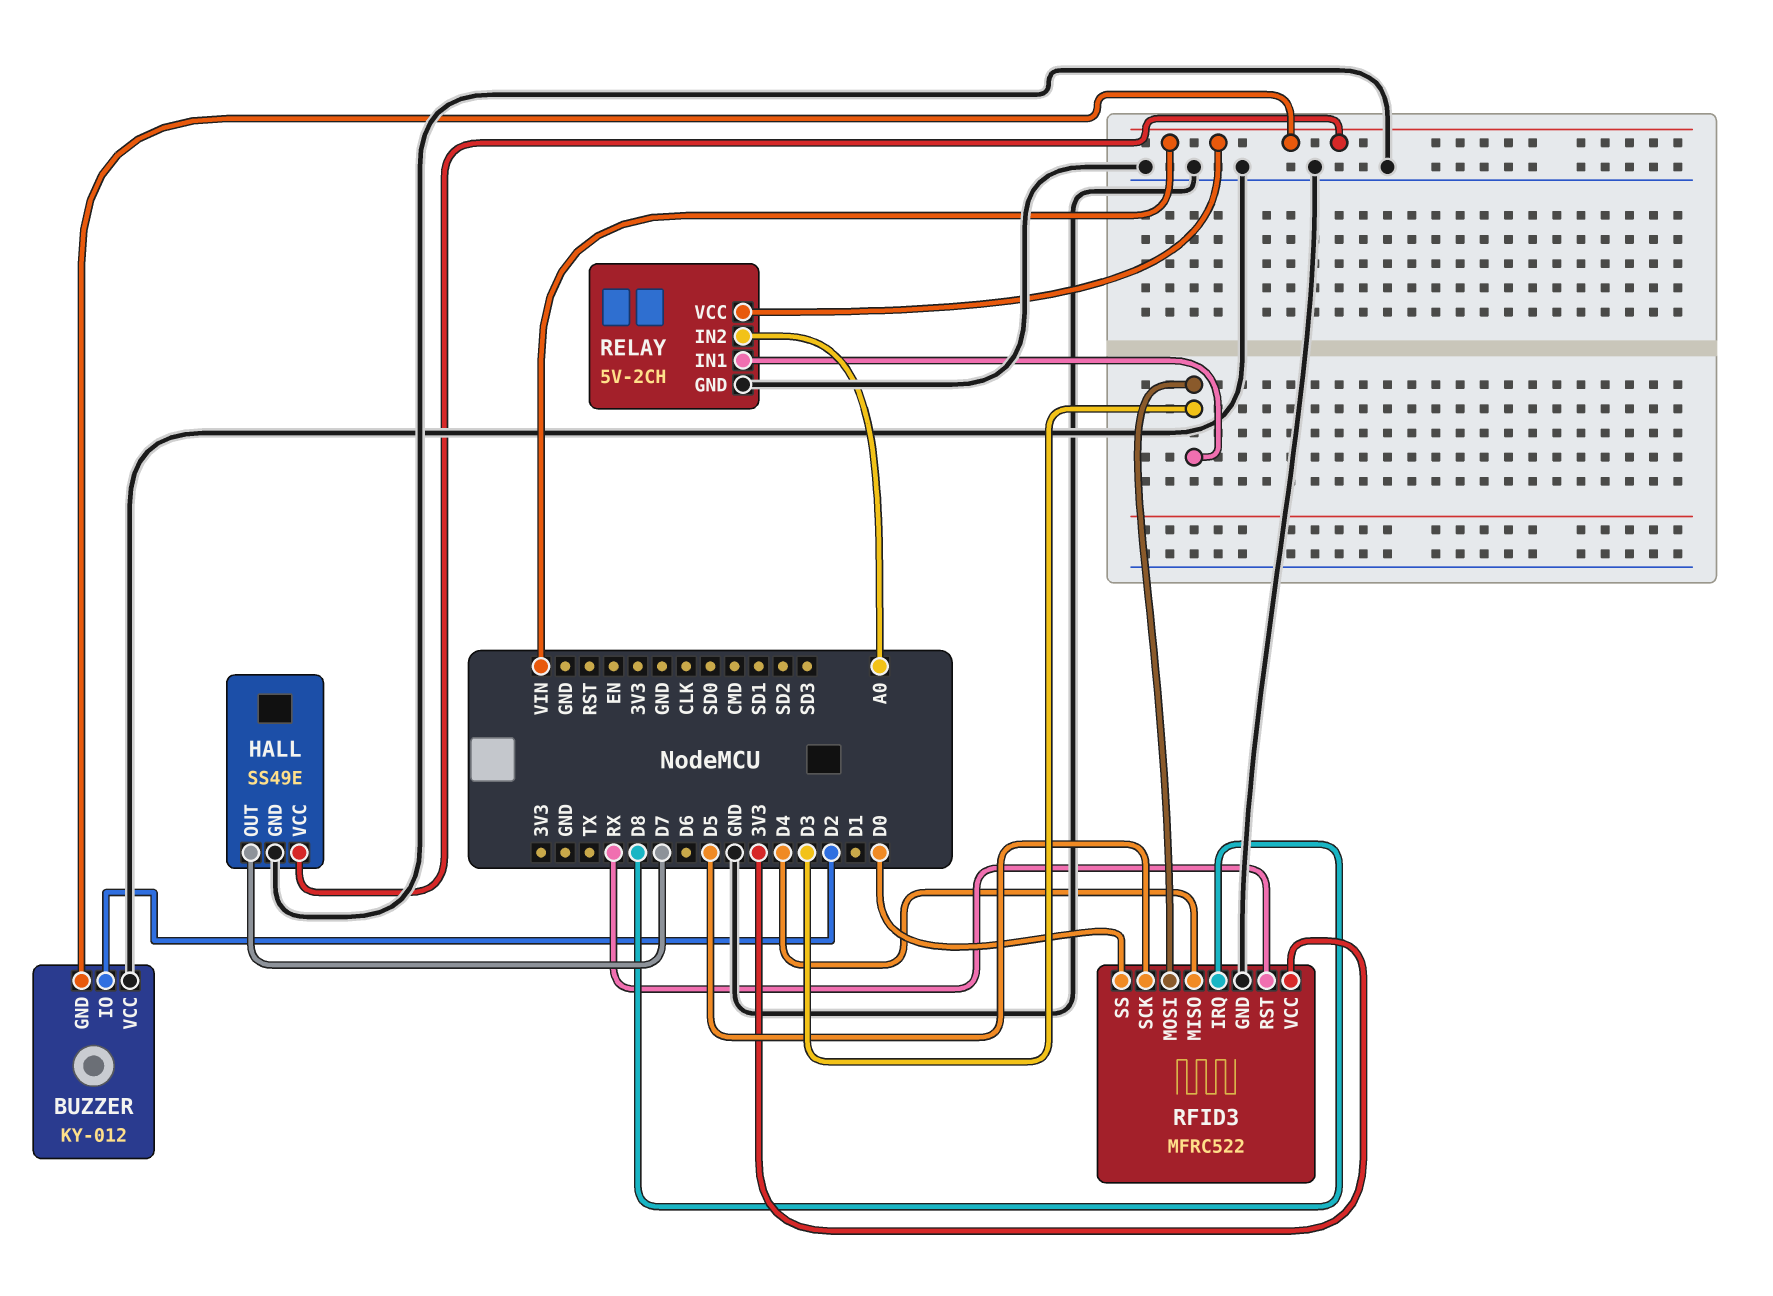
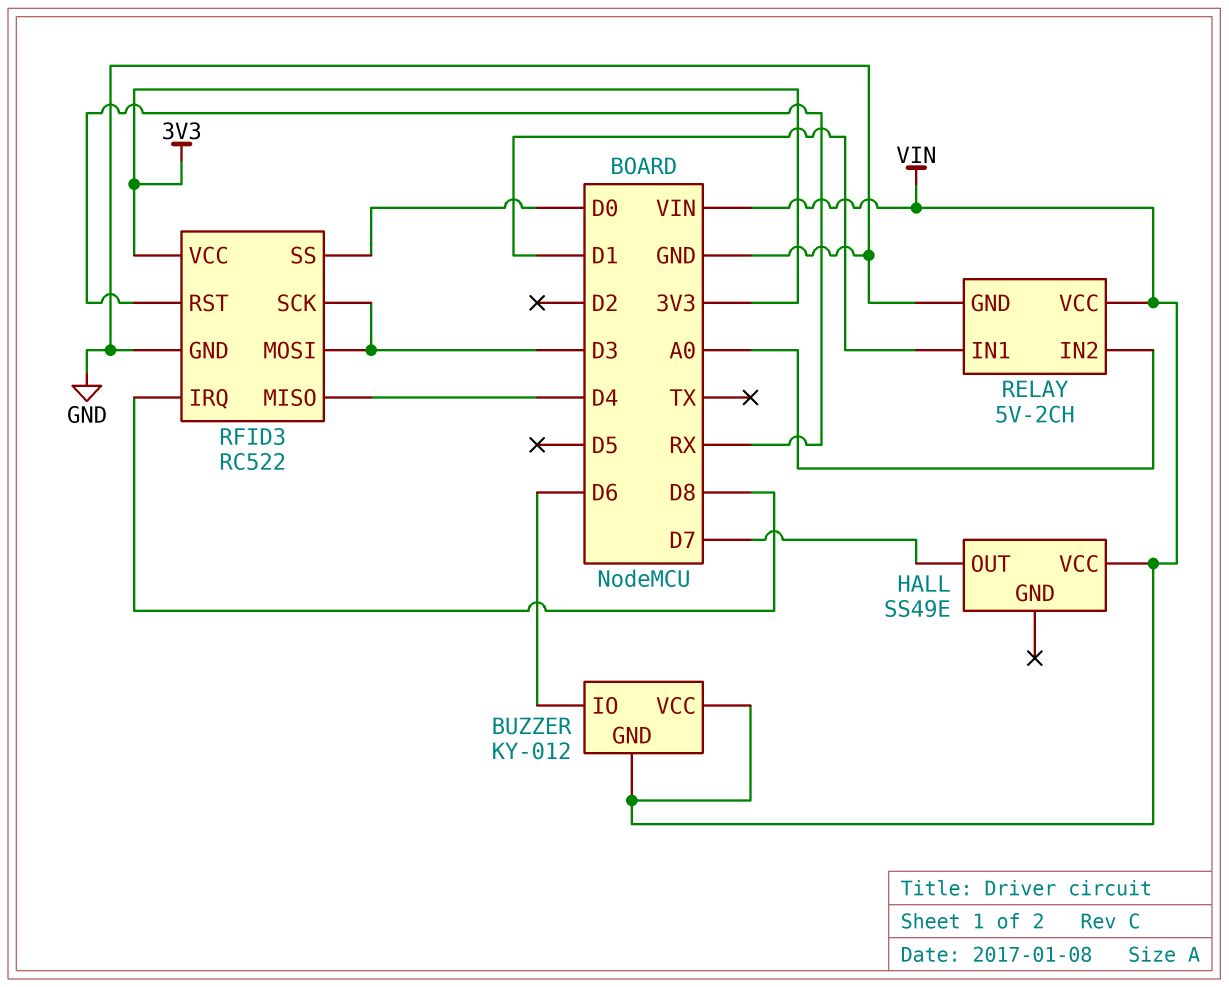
BUZZER pin IO: D2 -> D6
BUZZER pin VCC: GND -> VIN
HALL pin GND: GND -> none
RELAY pin IN1: D3 -> D1
RFID3: MFRC522 -> RC522
RFID3 pin SCK: D5 -> D3

